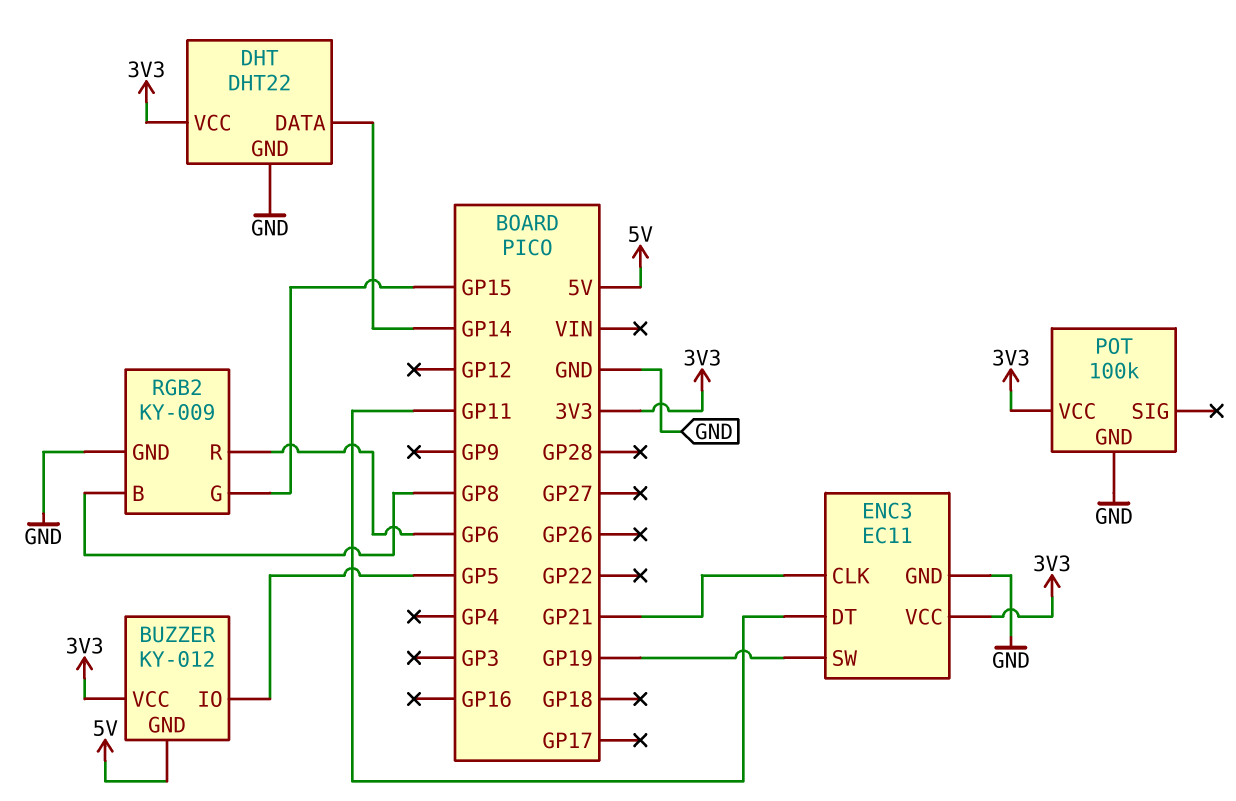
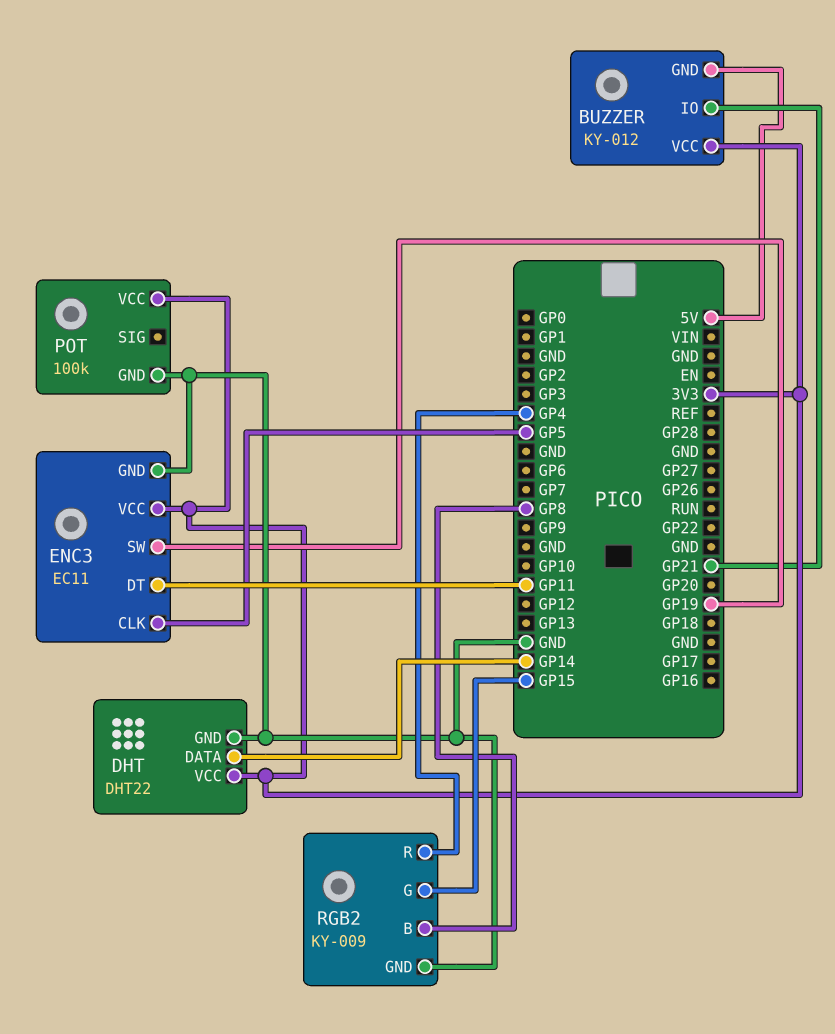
BUZZER pin IO: GP5 -> GP21
ENC3 pin CLK: GP21 -> GP5
RGB2 pin R: GP6 -> GP4

